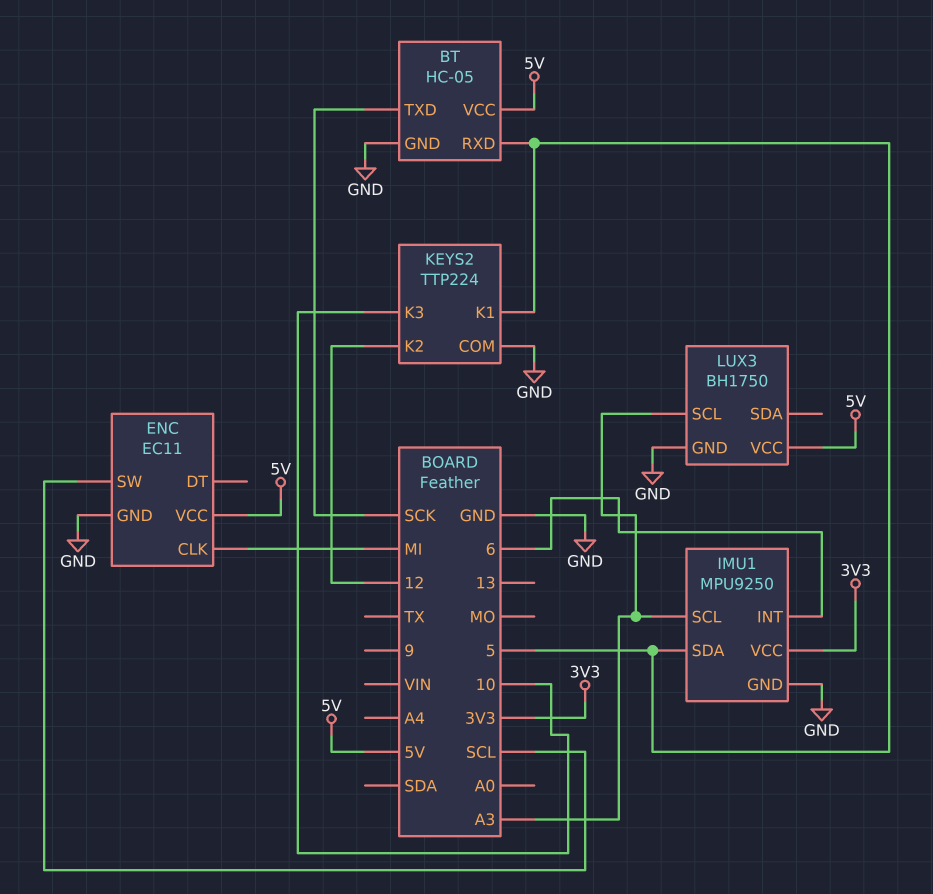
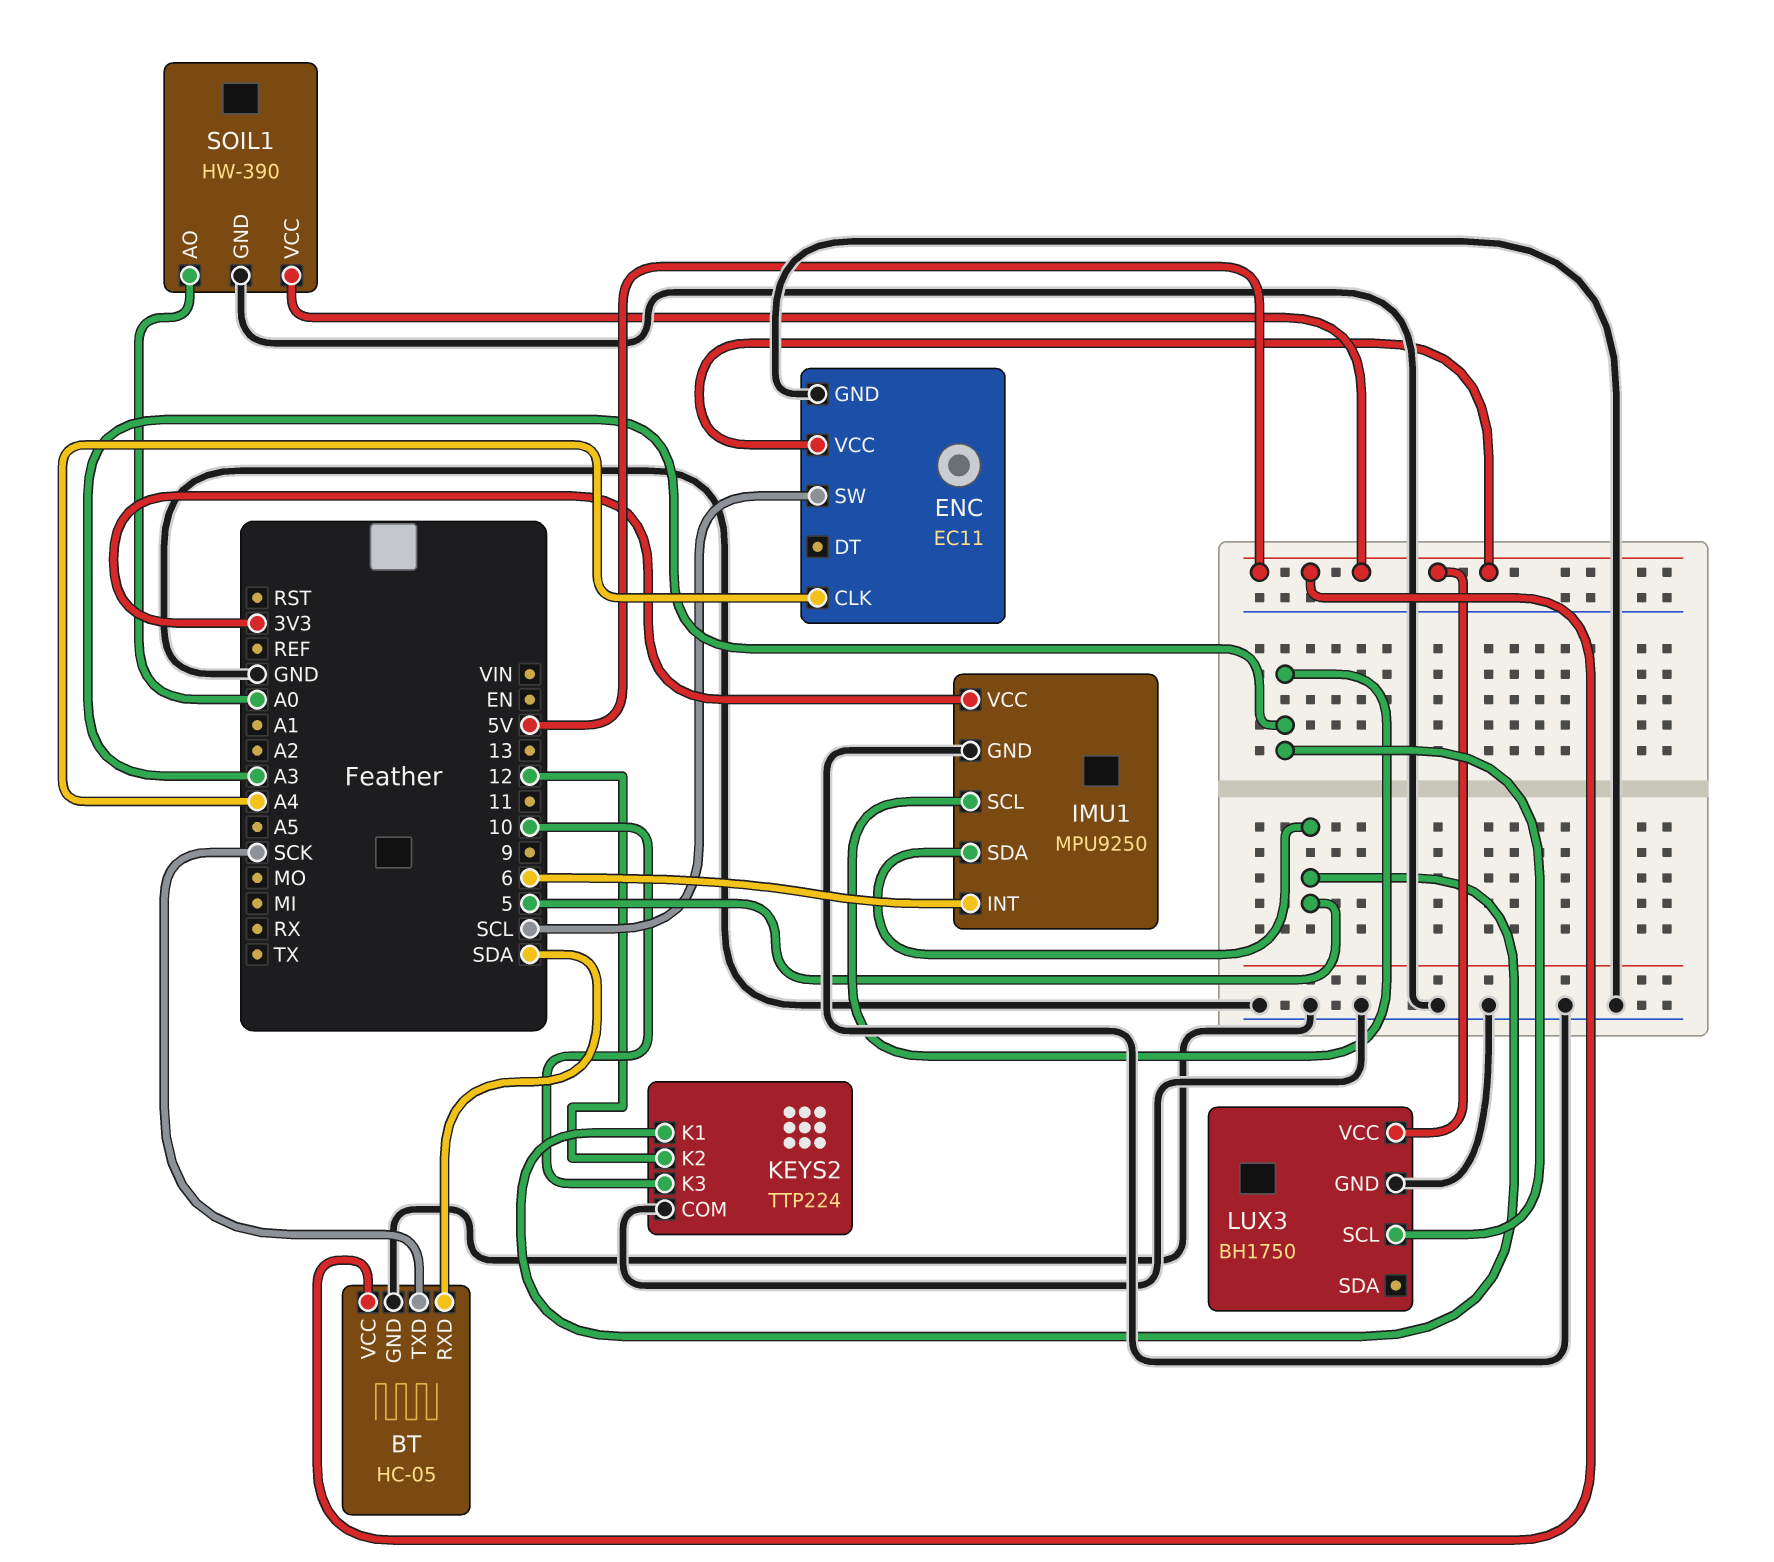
BT pin RXD: 5 -> SDA
ENC pin CLK: MI -> A4
SOIL1: none -> HW-390
SOIL1 pin AO: none -> A0
SOIL1 pin GND: none -> GND
SOIL1 pin VCC: none -> 5V

